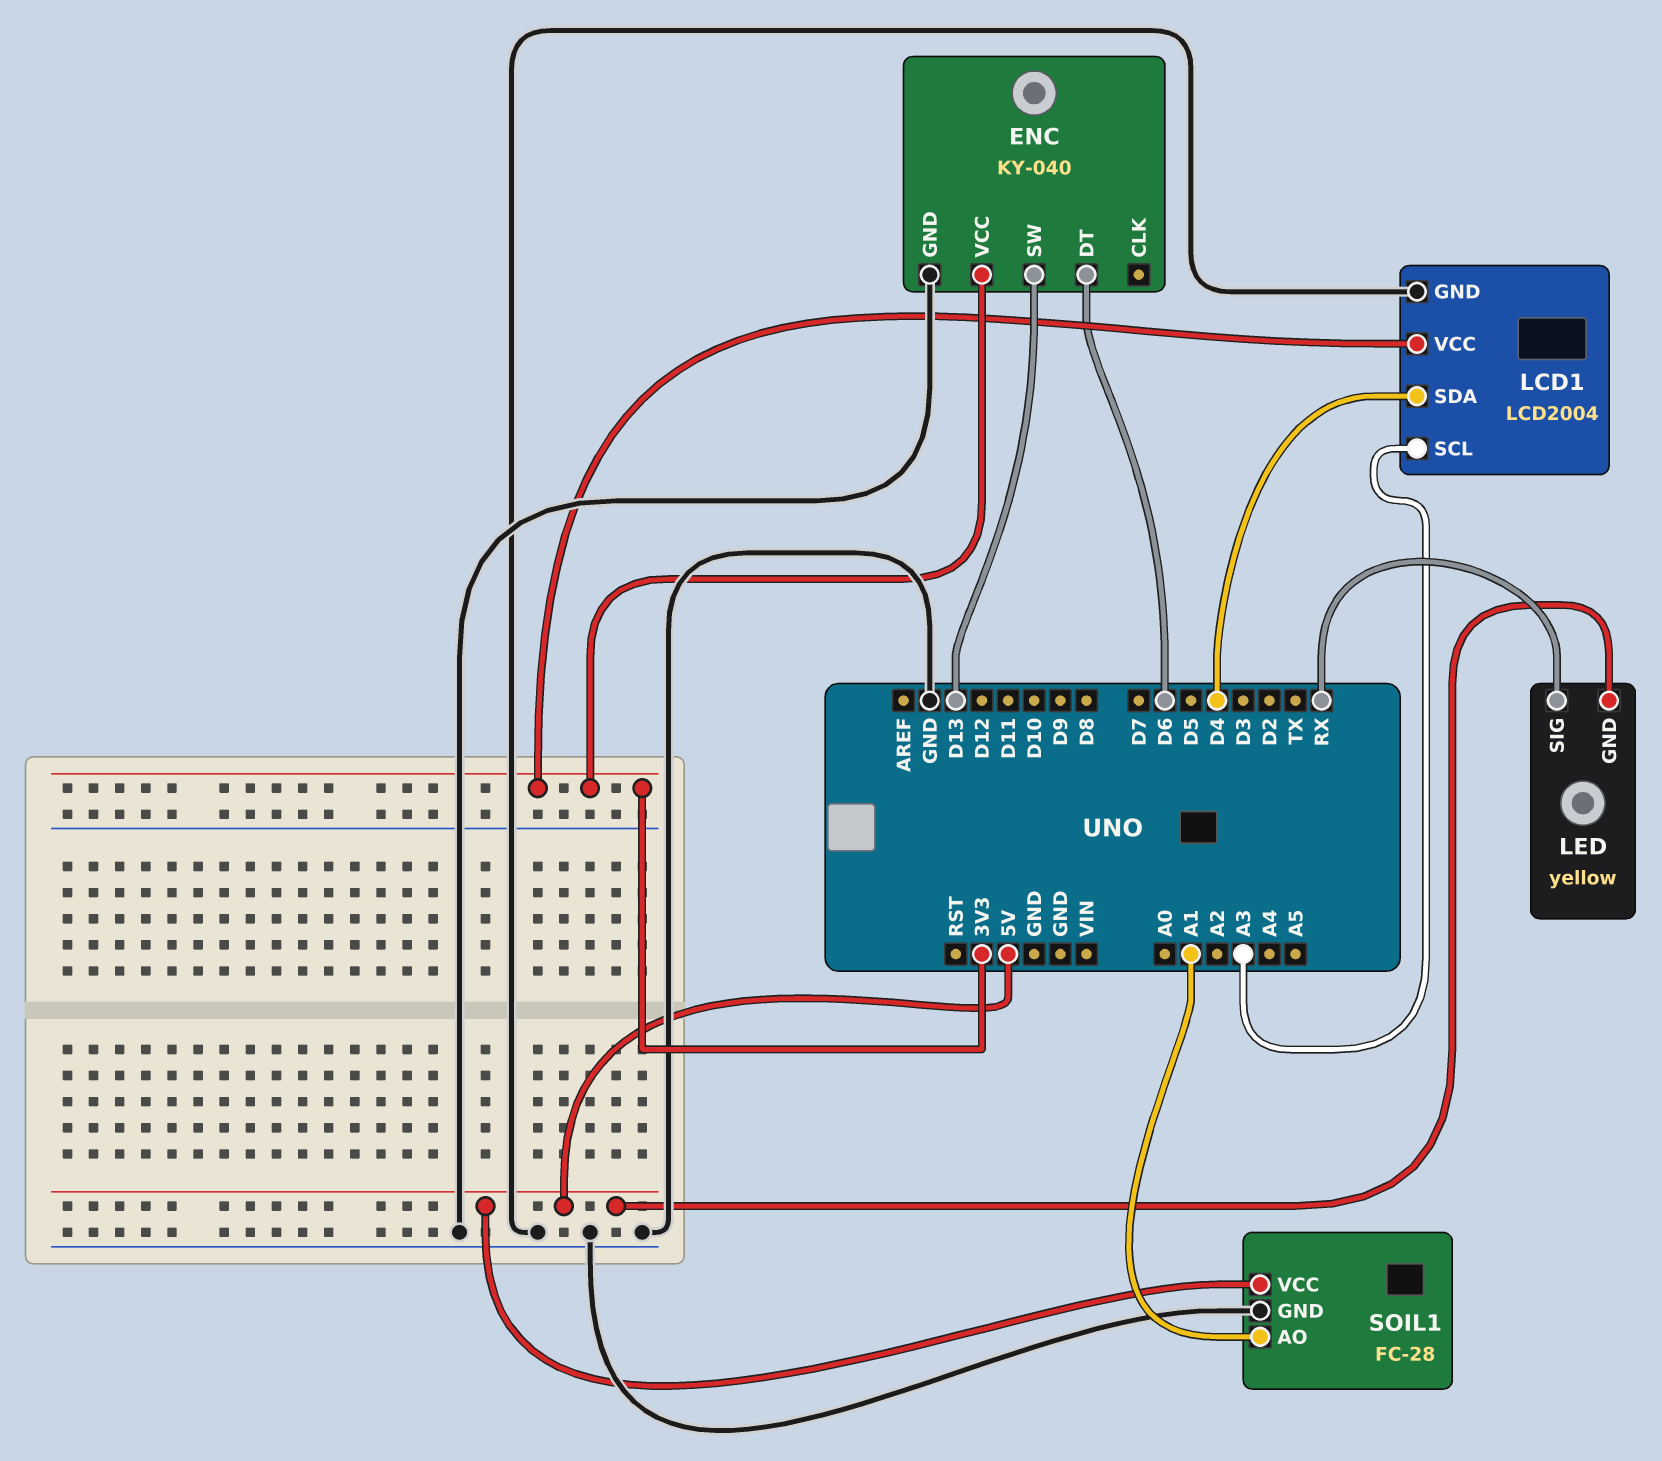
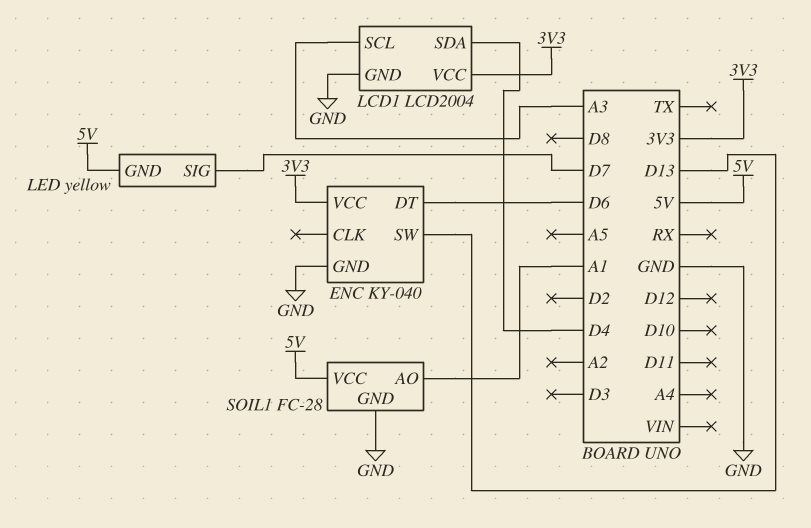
LED pin SIG: RX -> D7

